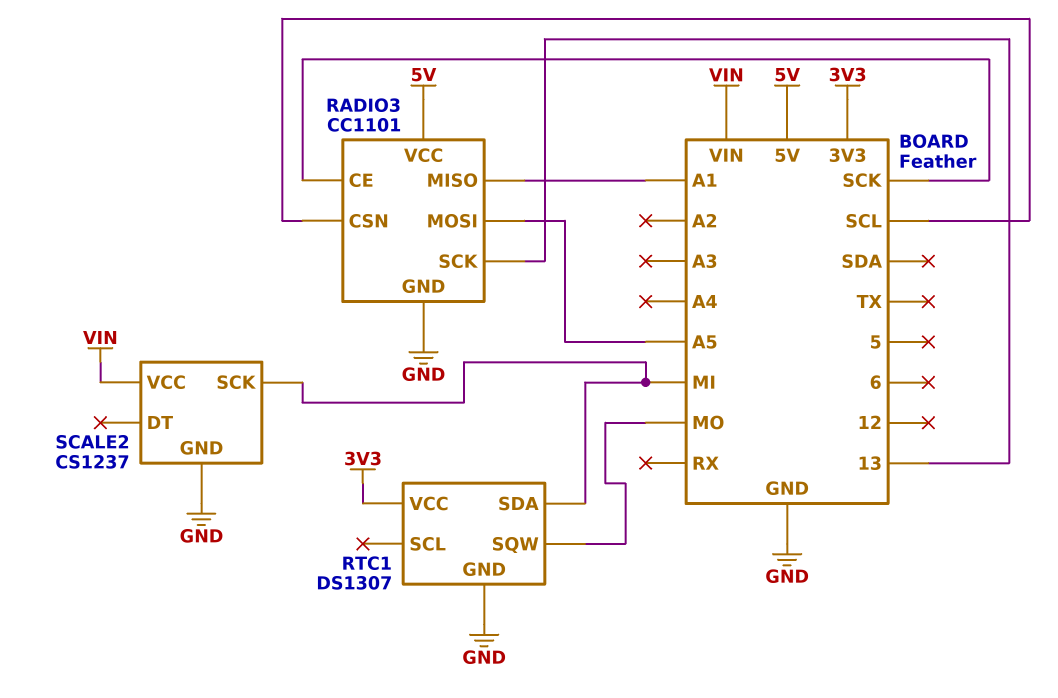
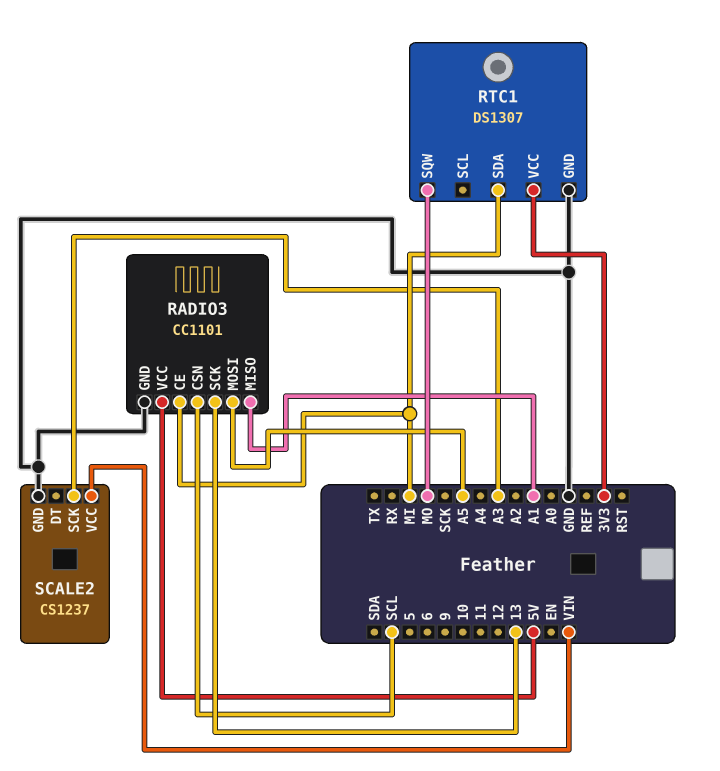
RADIO3 pin CE: SCK -> MI
SCALE2 pin SCK: MI -> A3

